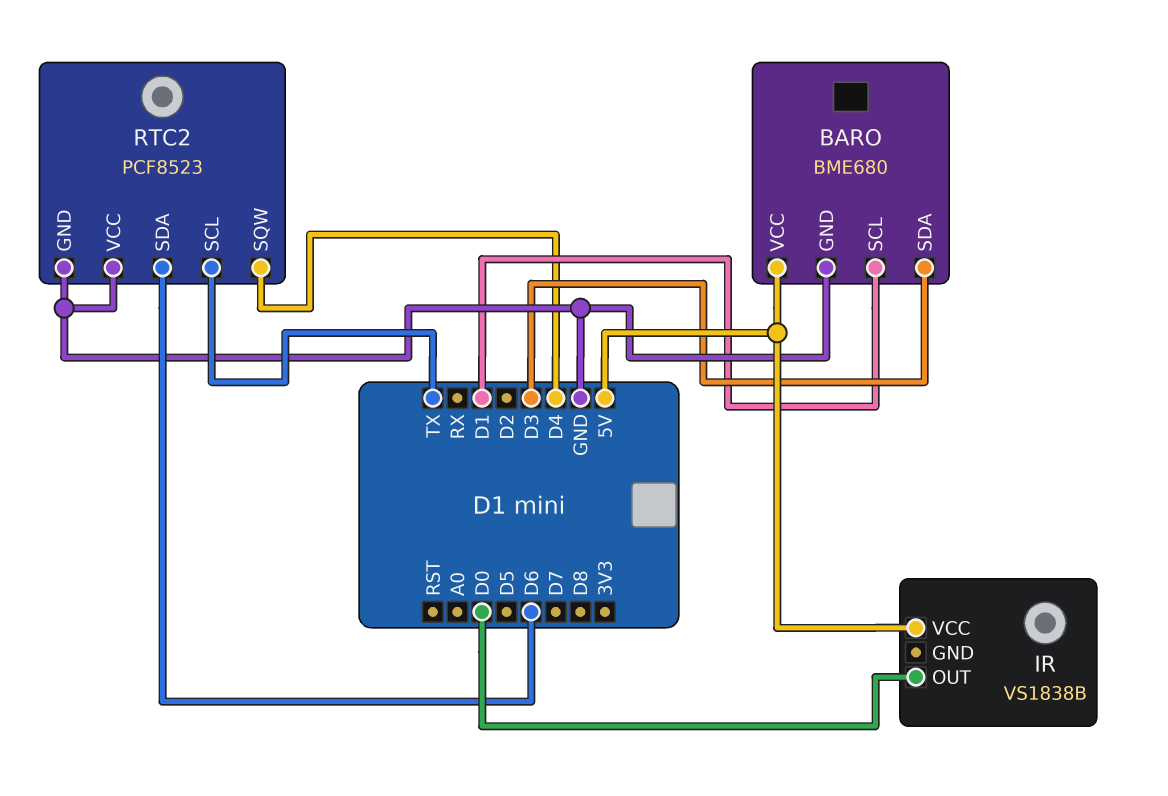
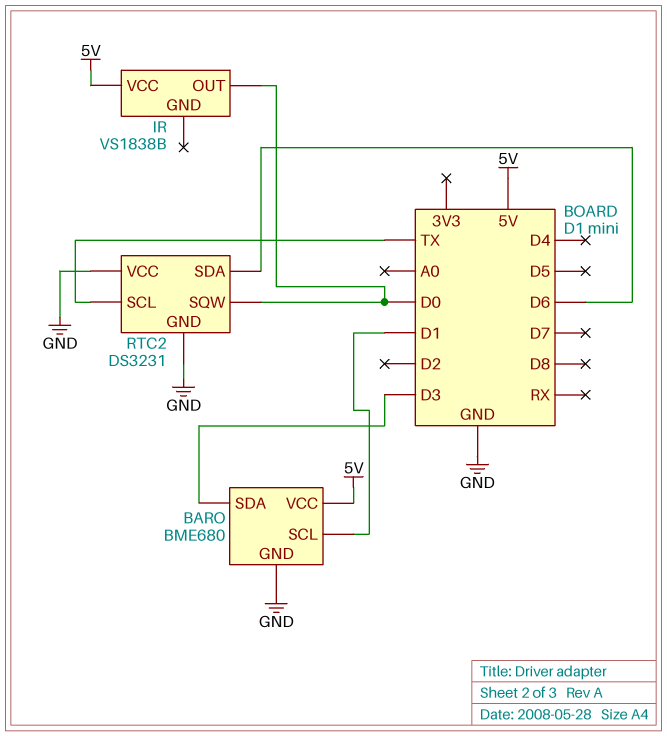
RTC2: PCF8523 -> DS3231
RTC2 pin SQW: D4 -> D0

